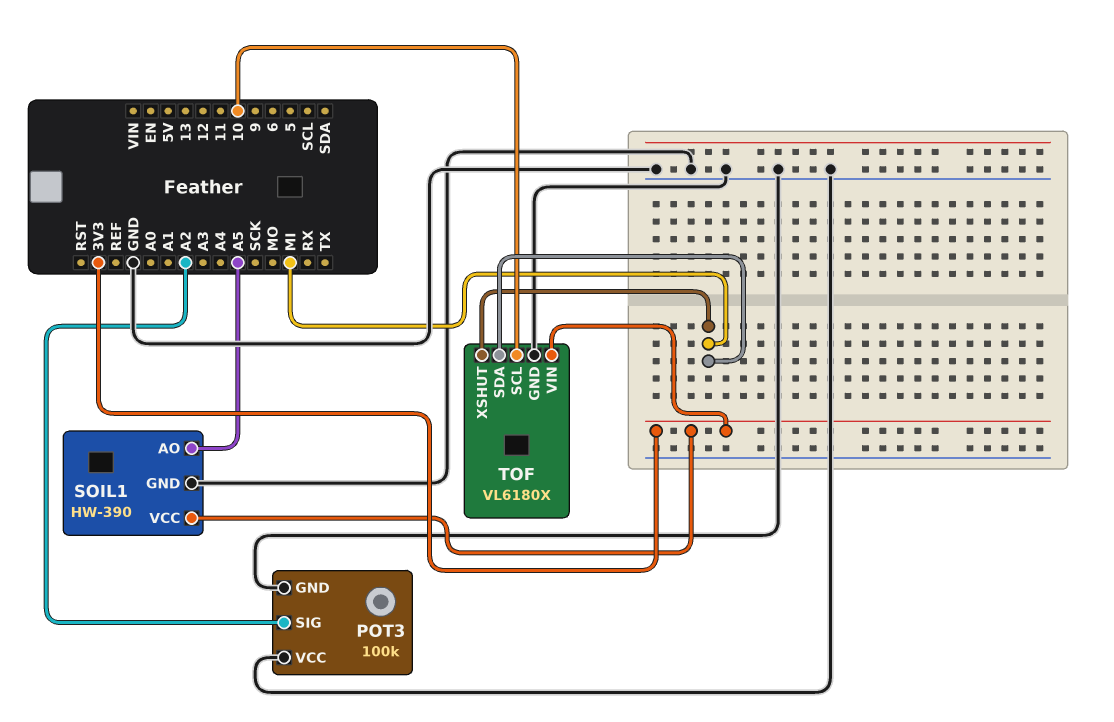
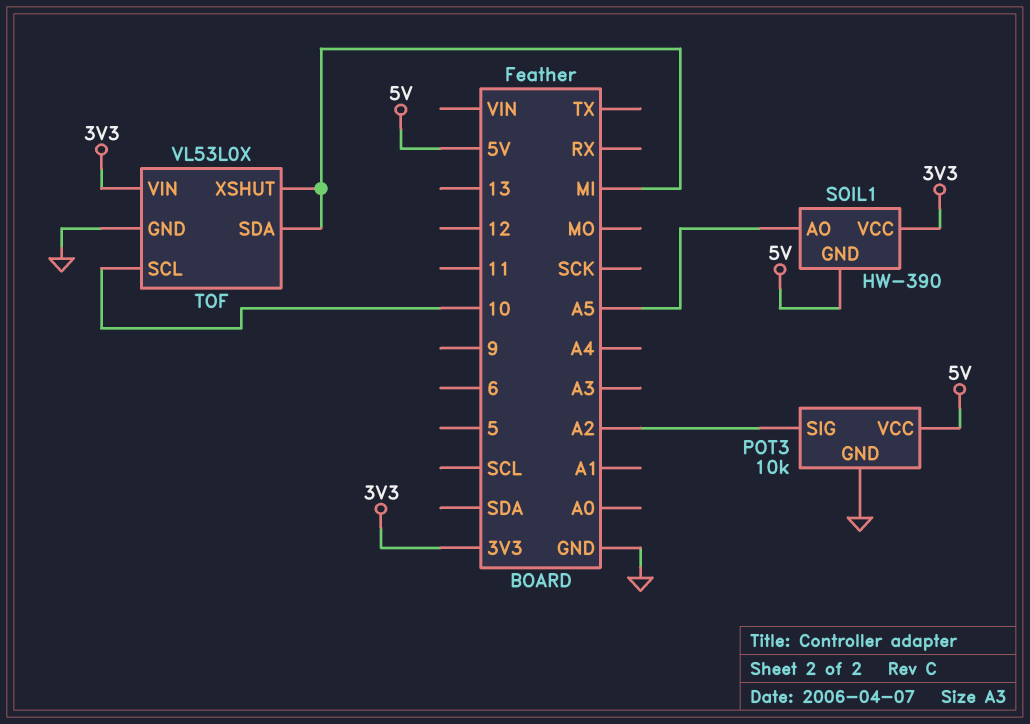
POT3: 100k -> 10k
POT3 pin VCC: GND -> 5V
SOIL1 pin GND: GND -> 5V
TOF: VL6180X -> VL53L0X

